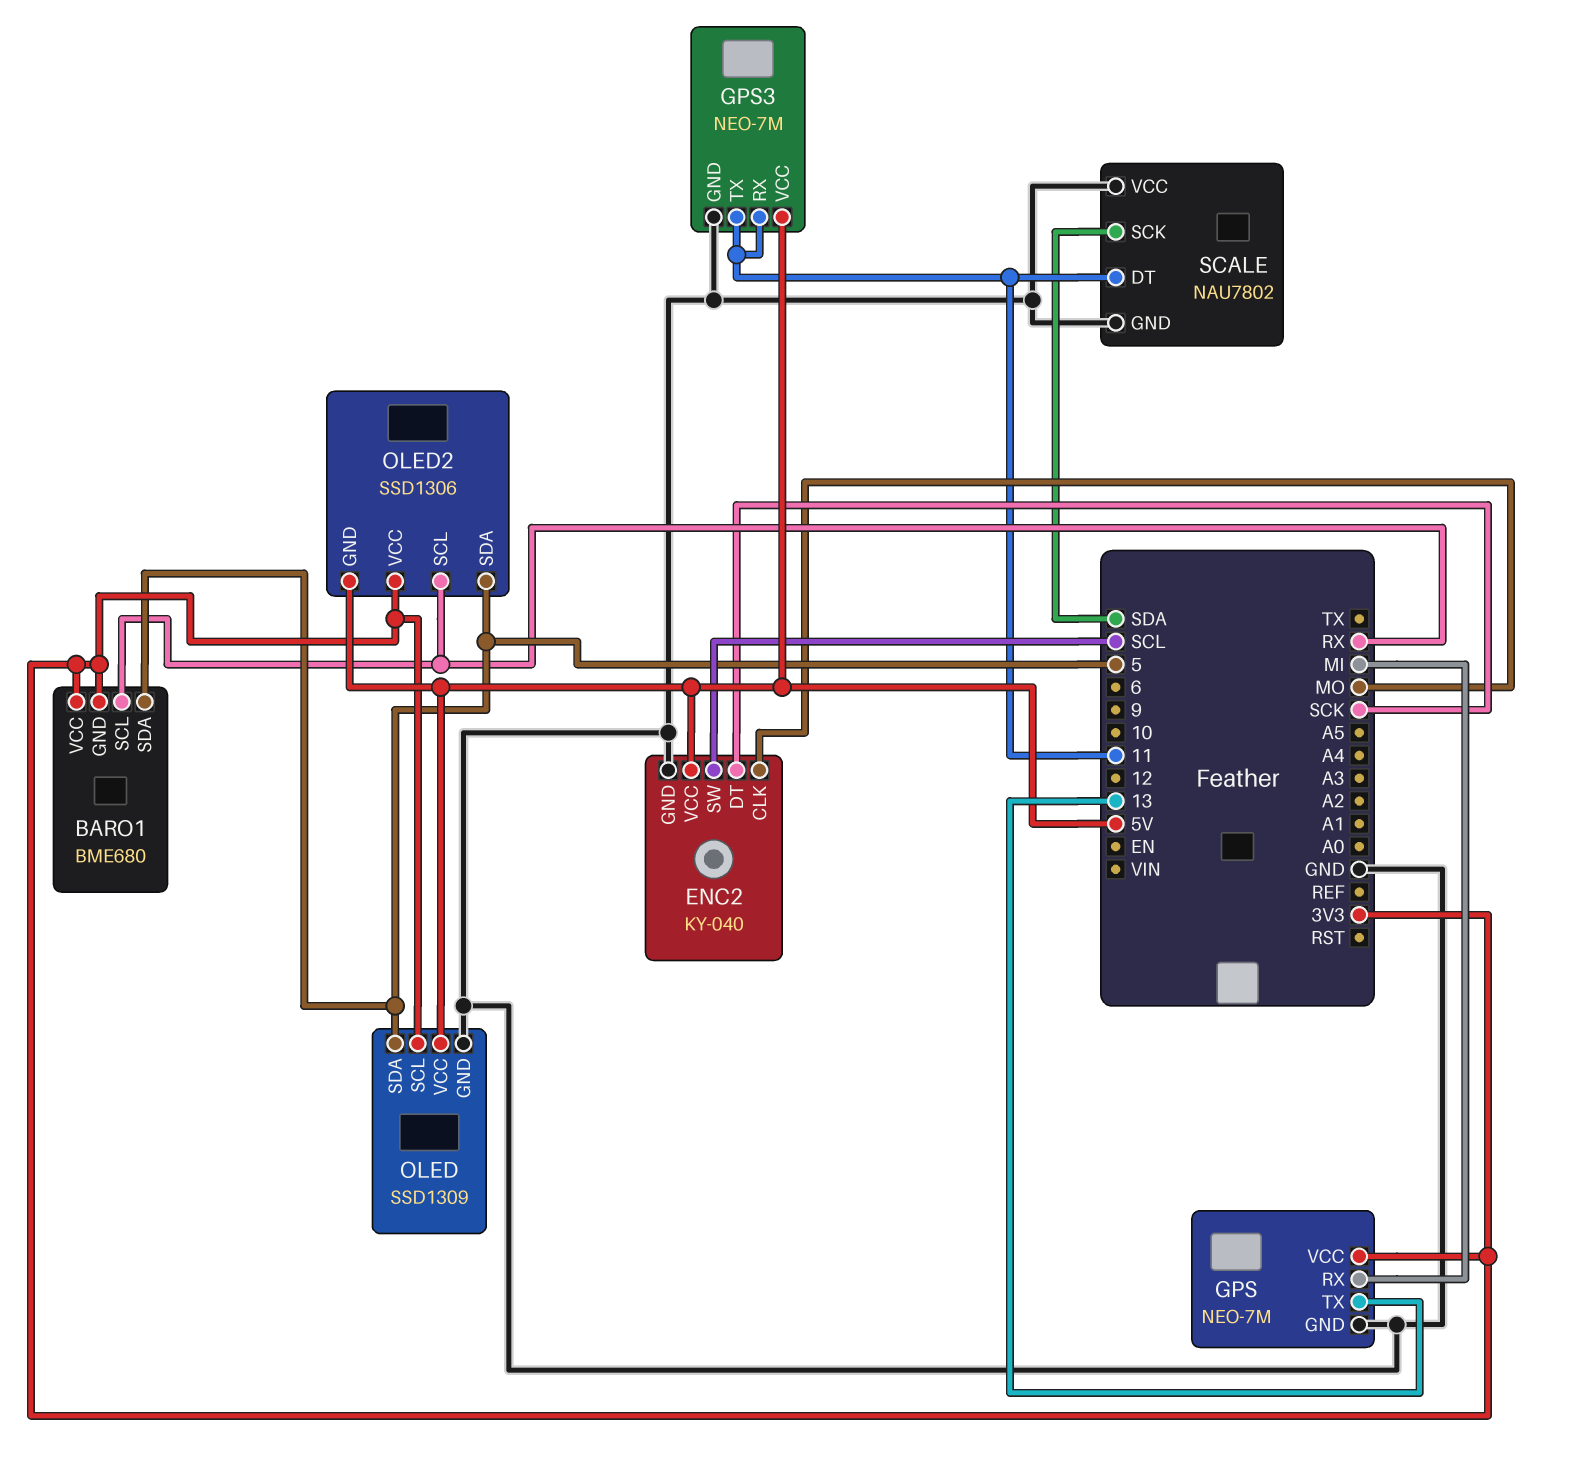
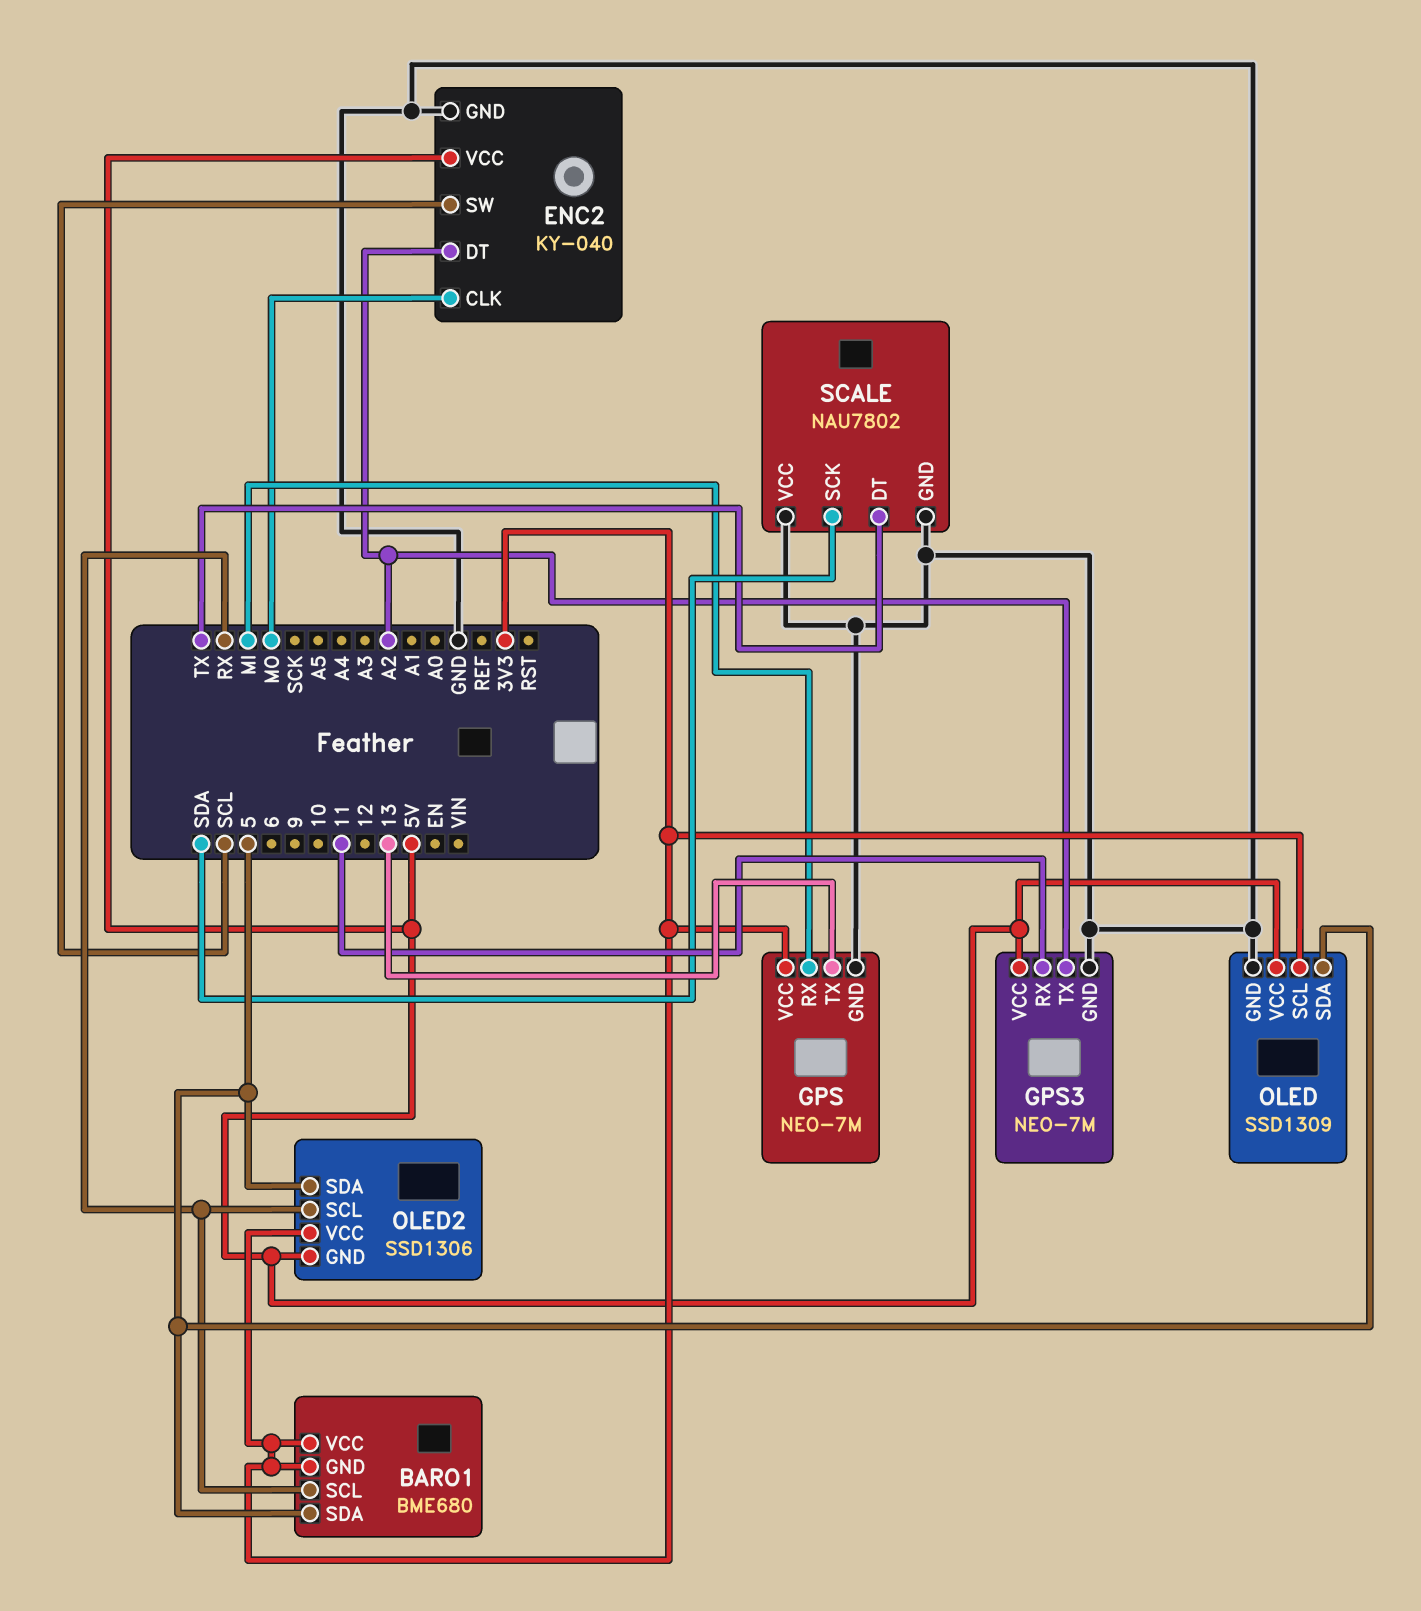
ENC2 pin DT: SCK -> A2
GPS3 pin TX: 11 -> A2
SCALE pin DT: 11 -> TX

